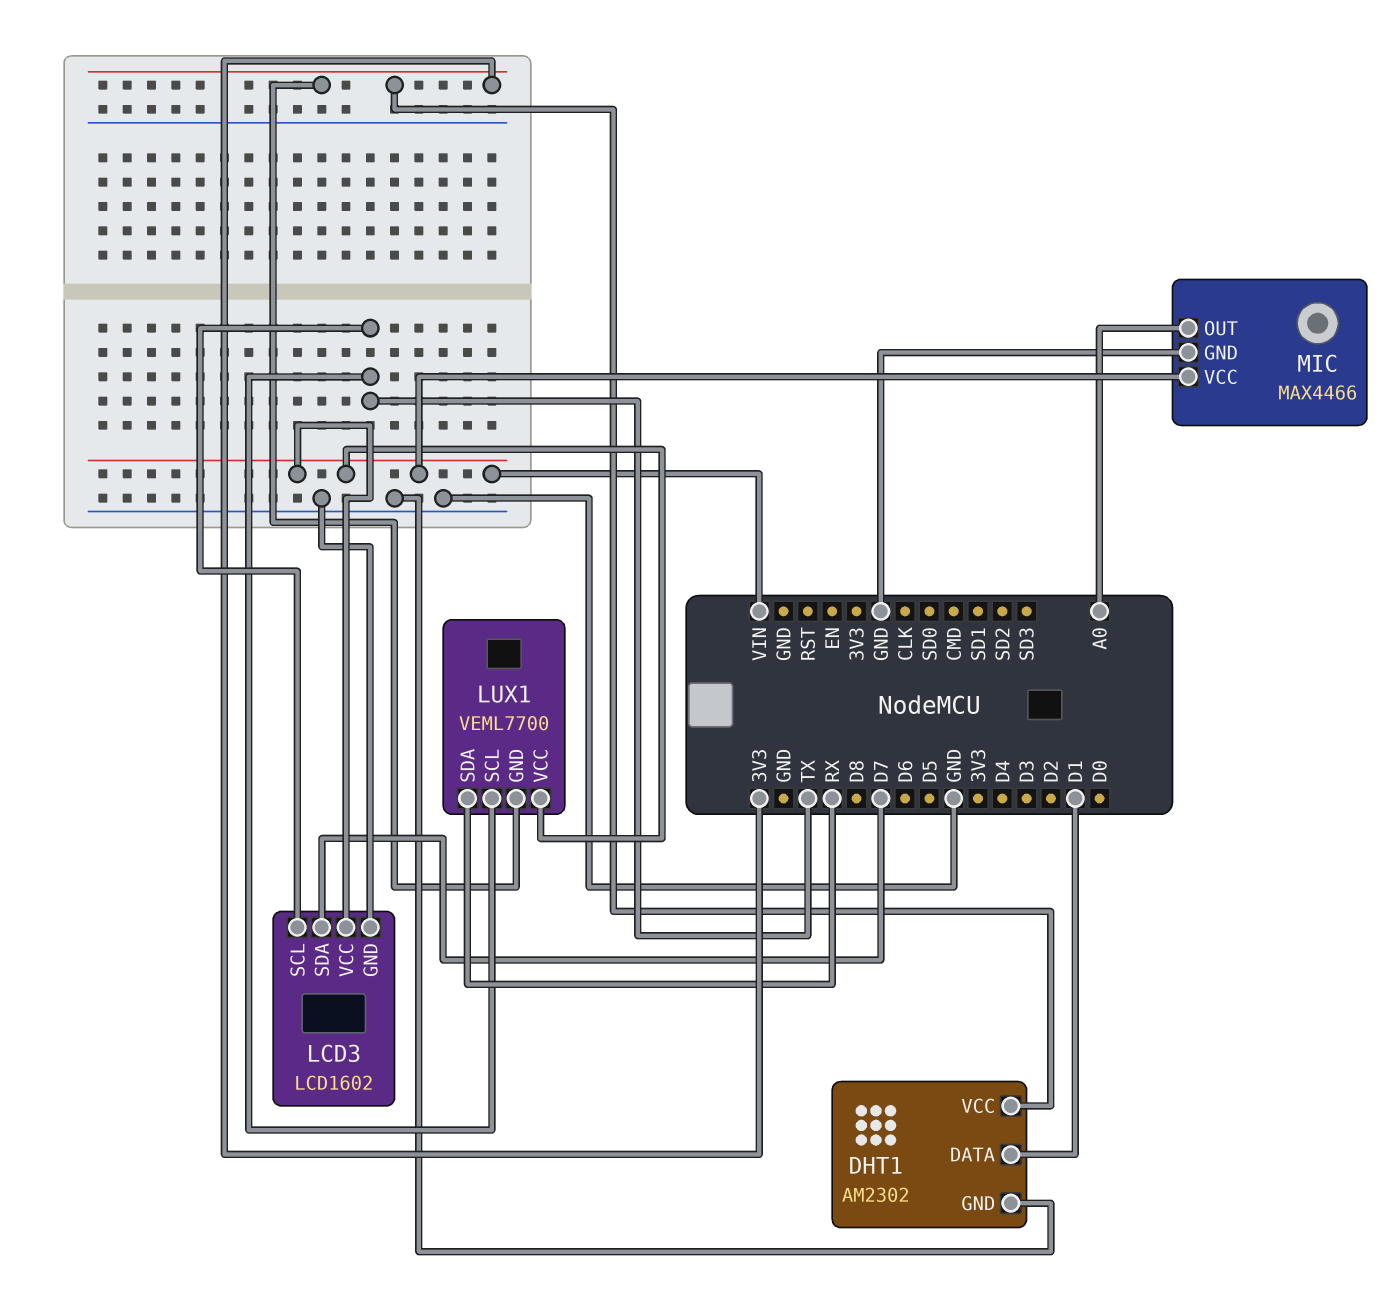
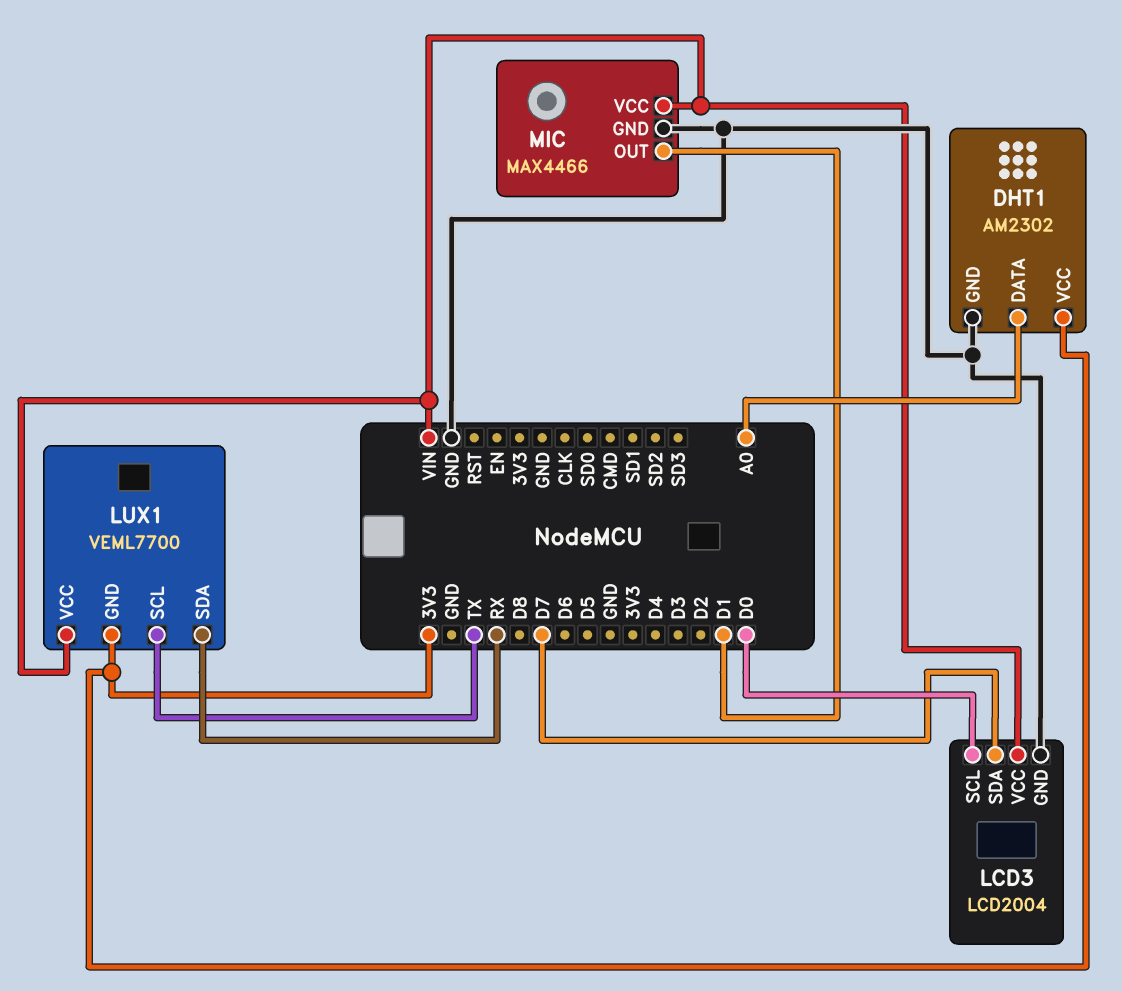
DHT1 pin DATA: D1 -> A0
LCD3: LCD1602 -> LCD2004
LCD3 pin SCL: TX -> D0
MIC pin OUT: A0 -> D1

